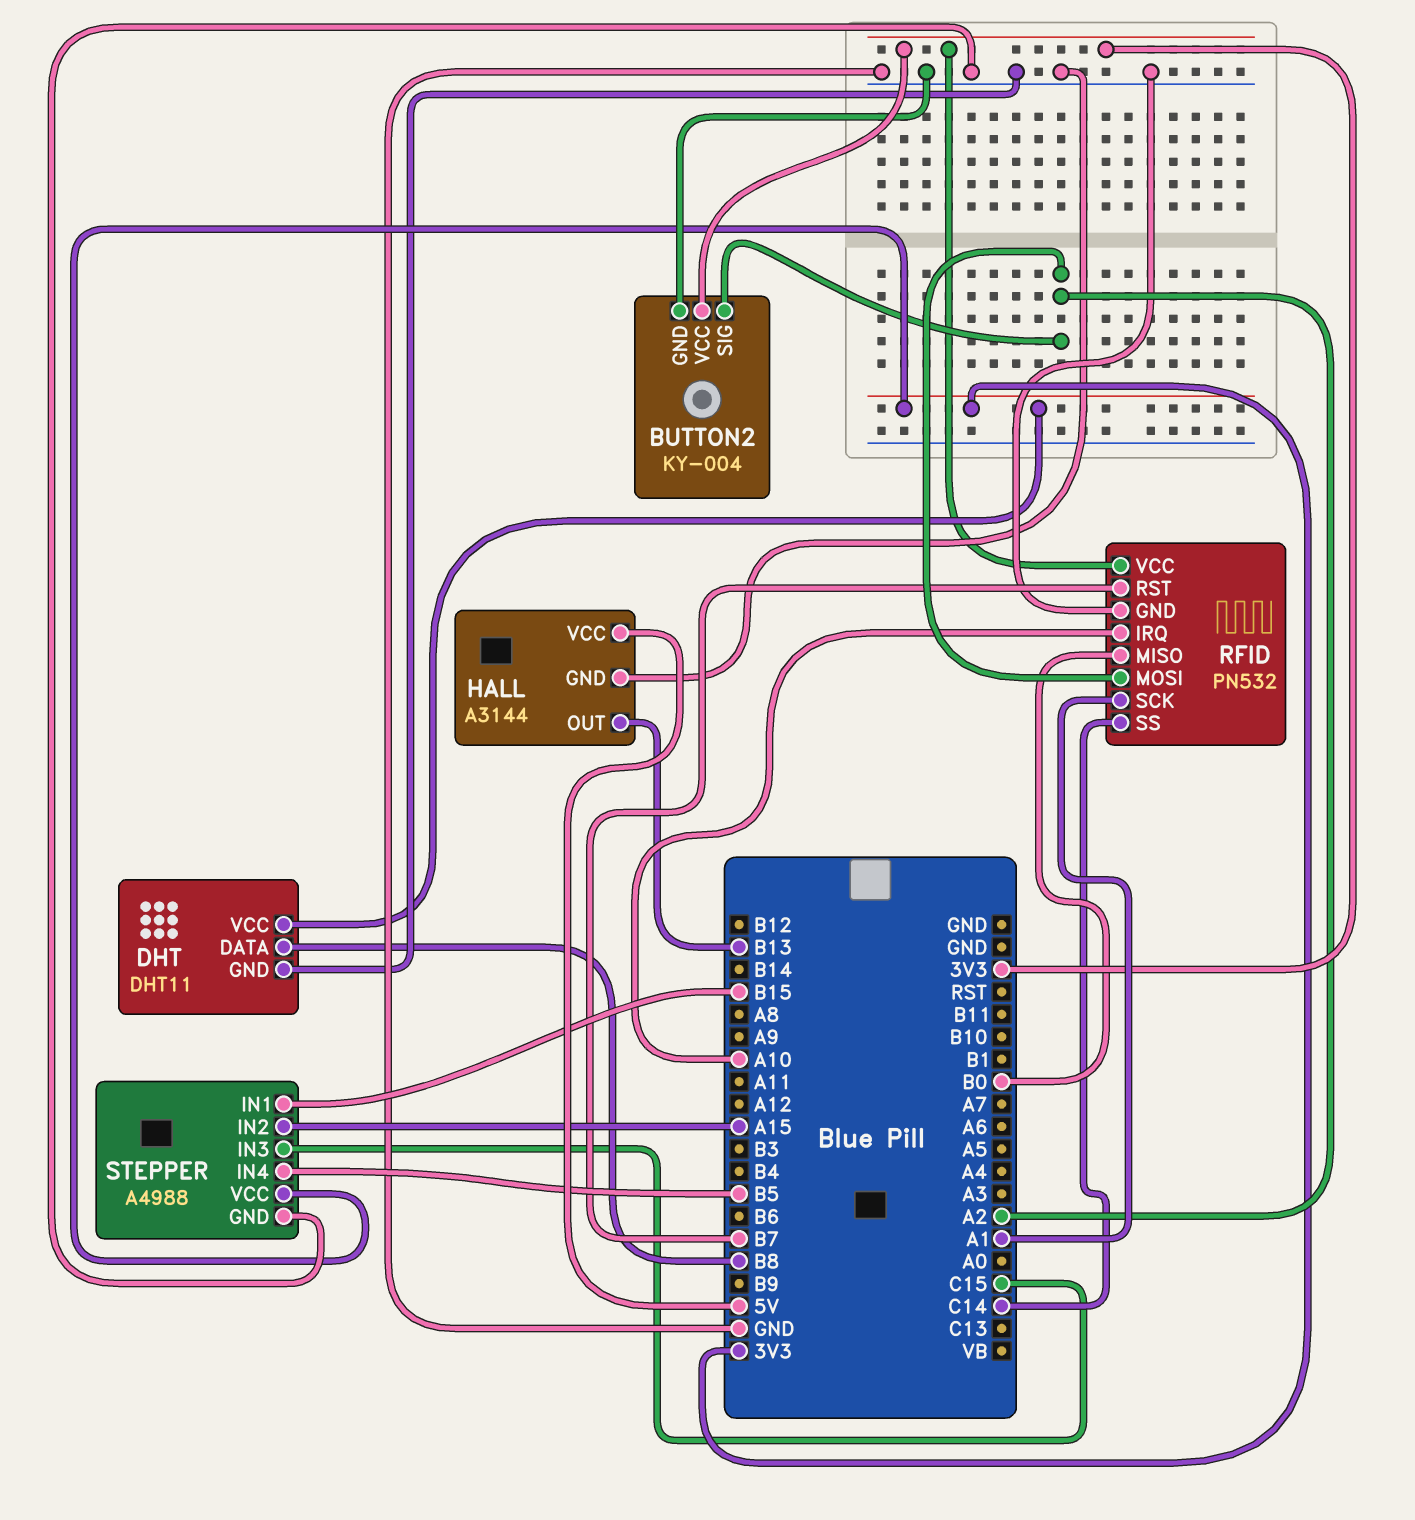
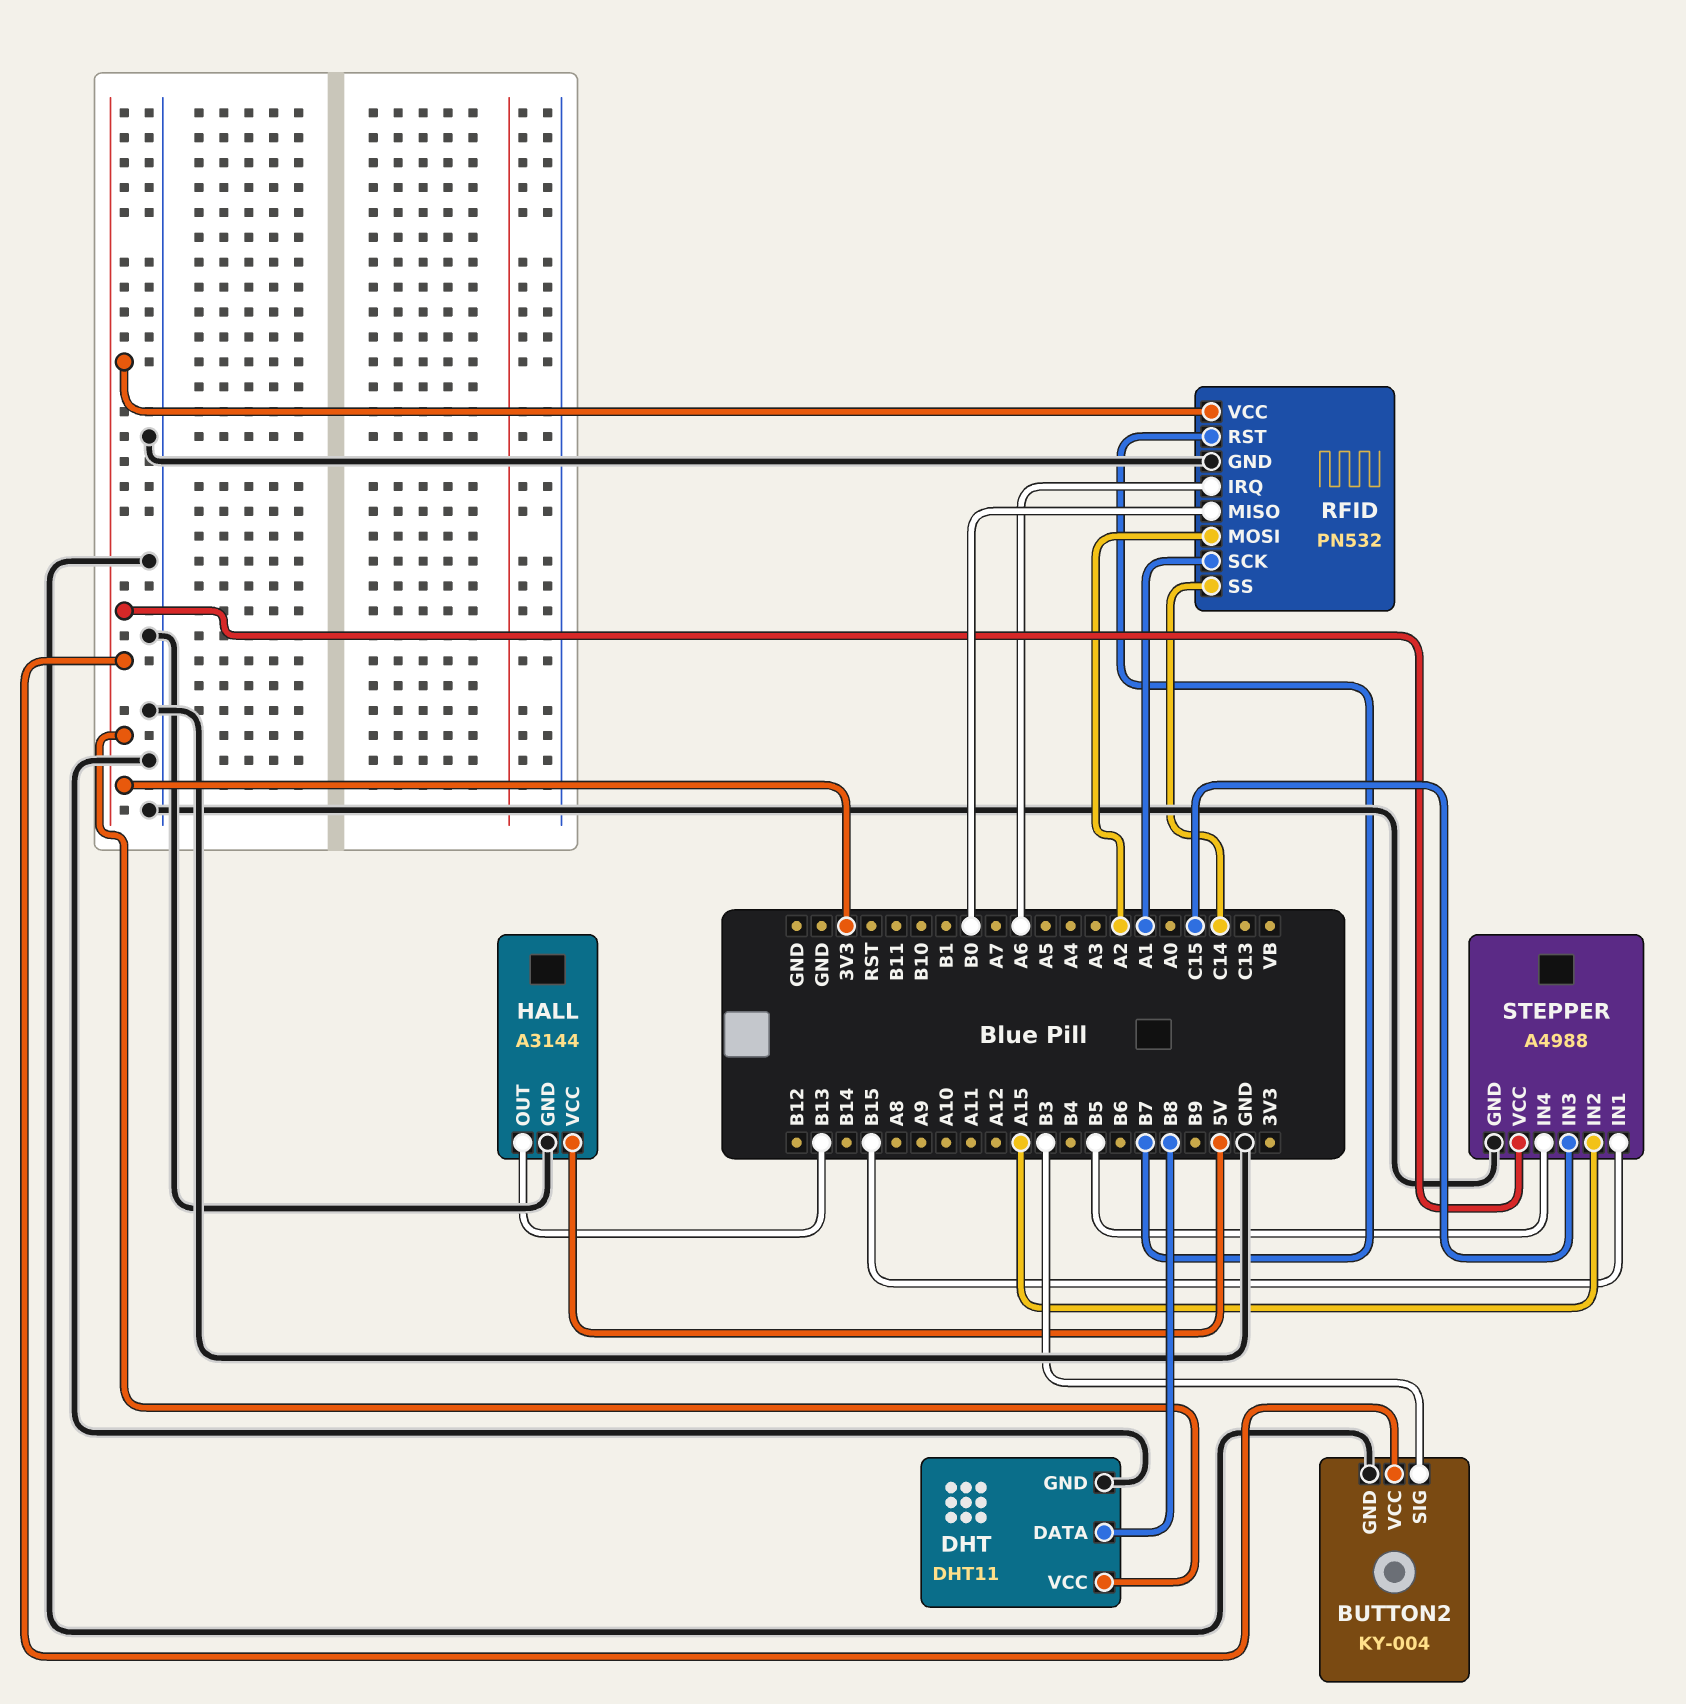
BUTTON2 pin SIG: A2 -> B3
RFID pin IRQ: A10 -> A6

